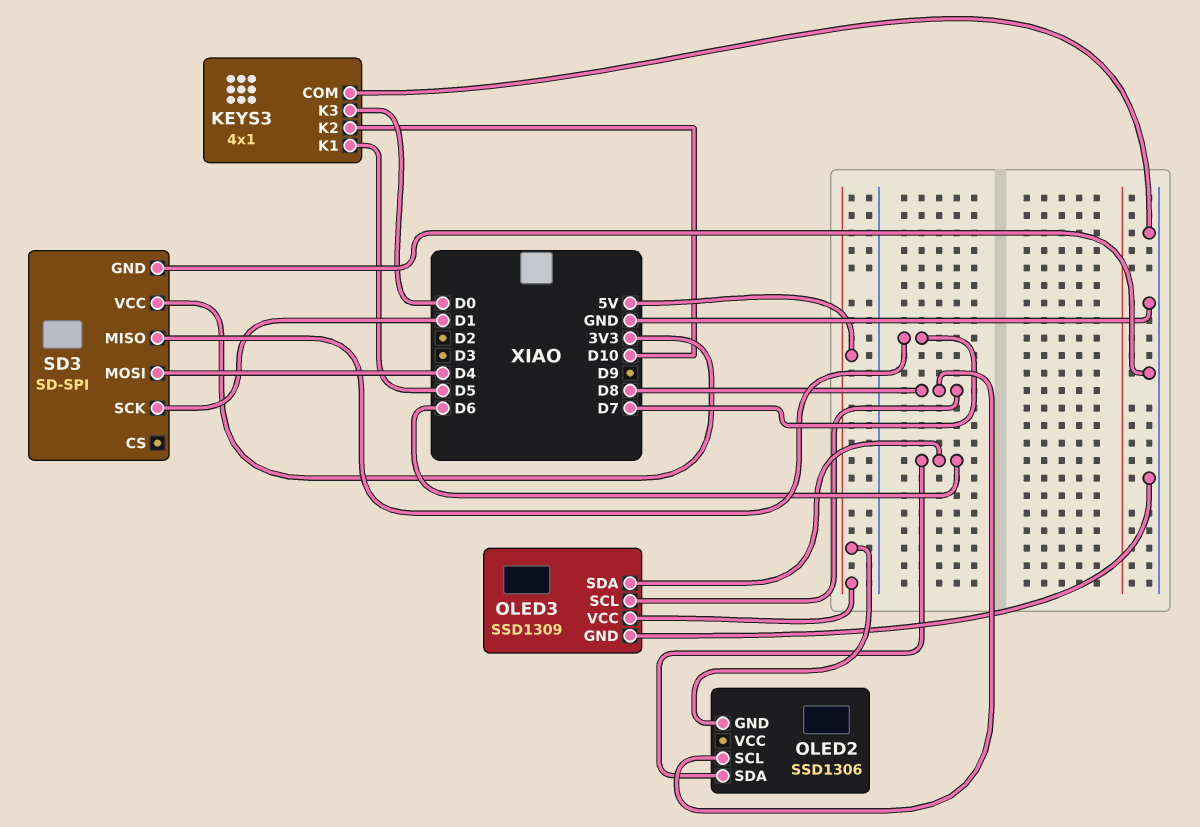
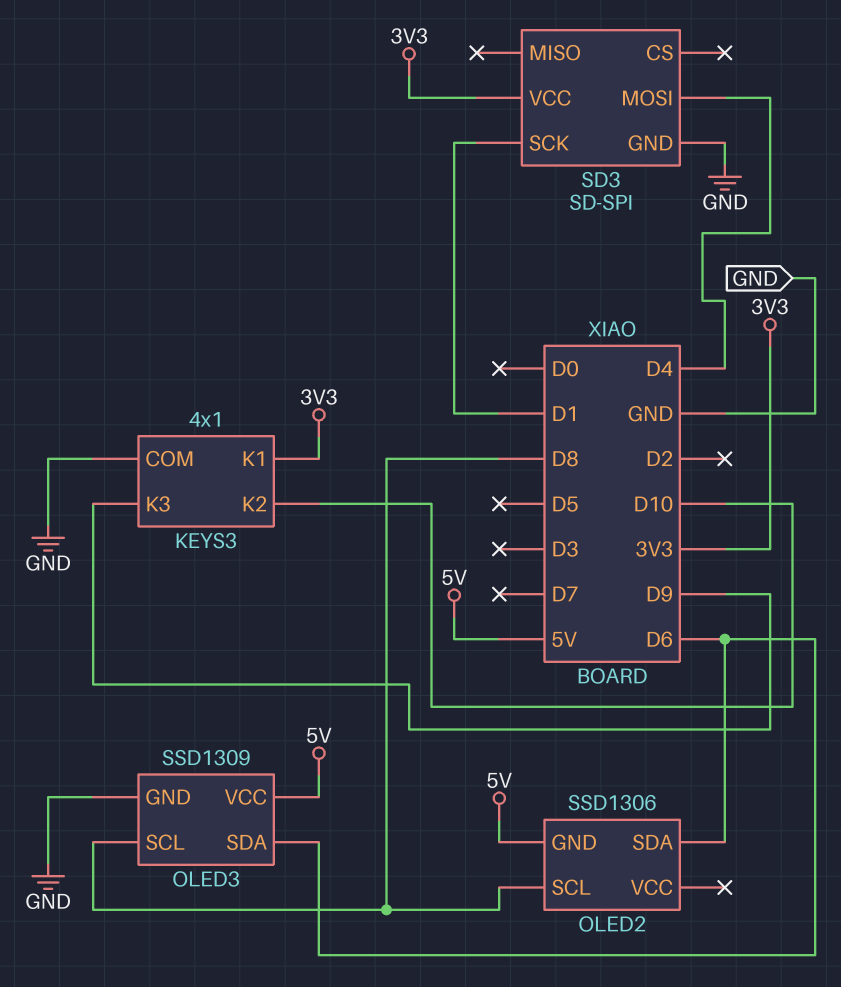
KEYS3 pin K1: D5 -> 3V3
KEYS3 pin K3: D0 -> D9
SD3 pin MISO: D7 -> none

